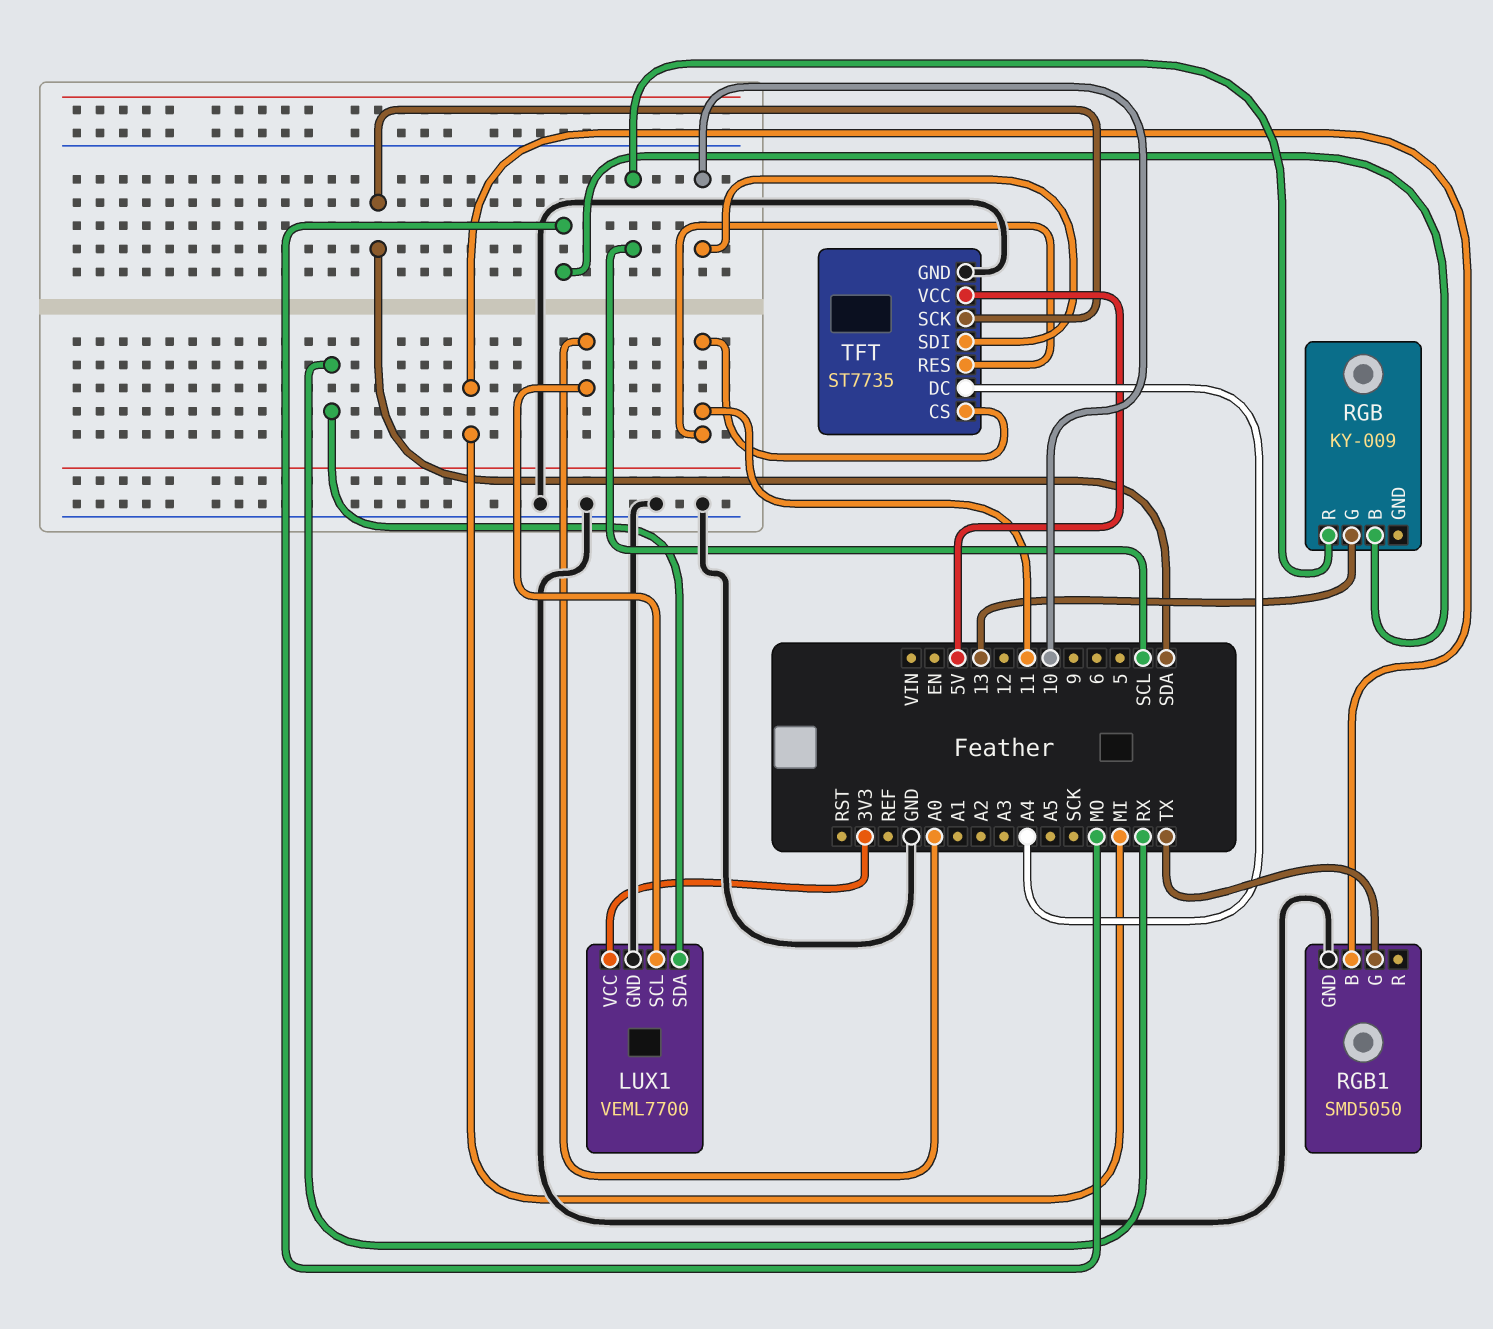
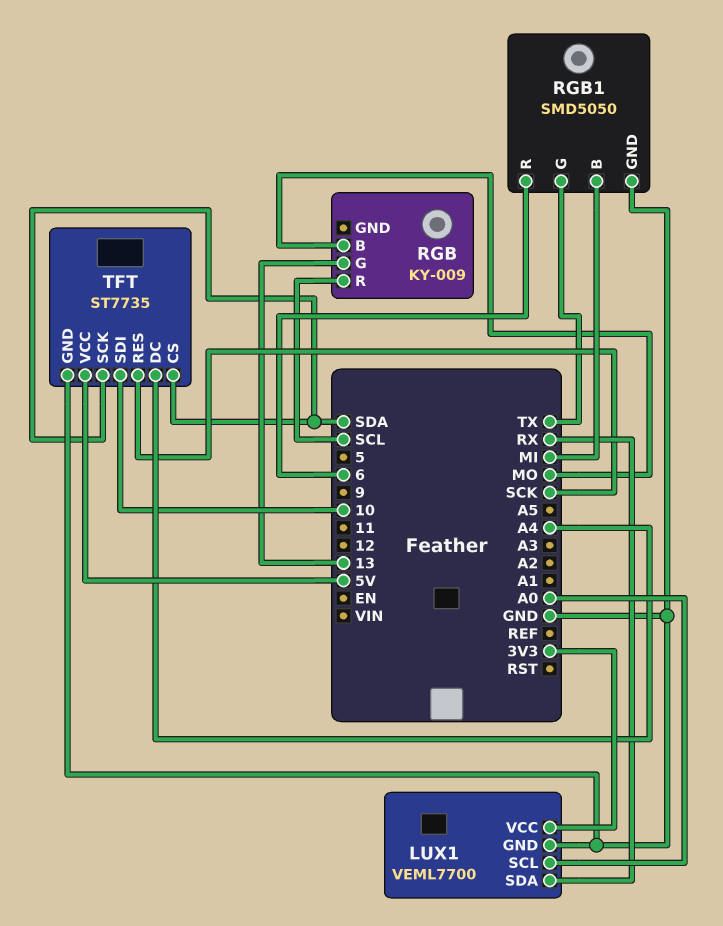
RGB1 pin R: none -> 6
TFT pin CS: 11 -> SDA
TFT pin RES: 11 -> SCK

